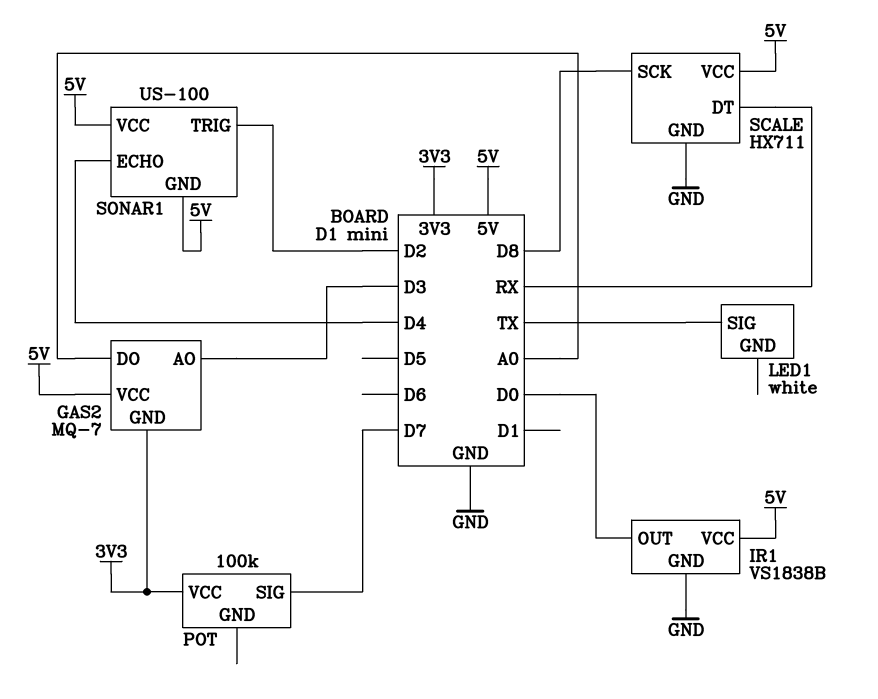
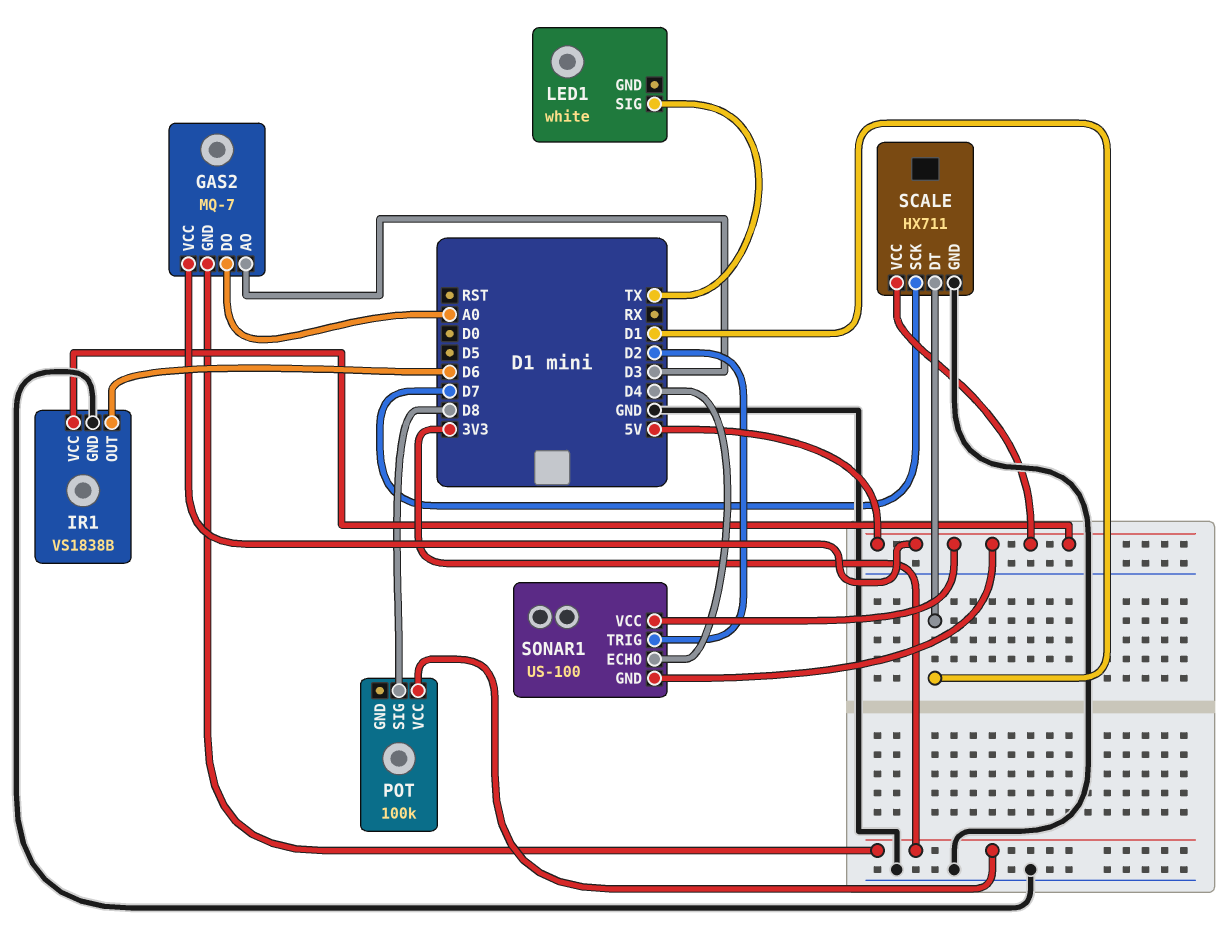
IR1 pin OUT: D0 -> D6
POT pin SIG: D7 -> D8
SCALE pin DT: RX -> D1
SCALE pin SCK: D8 -> D7

